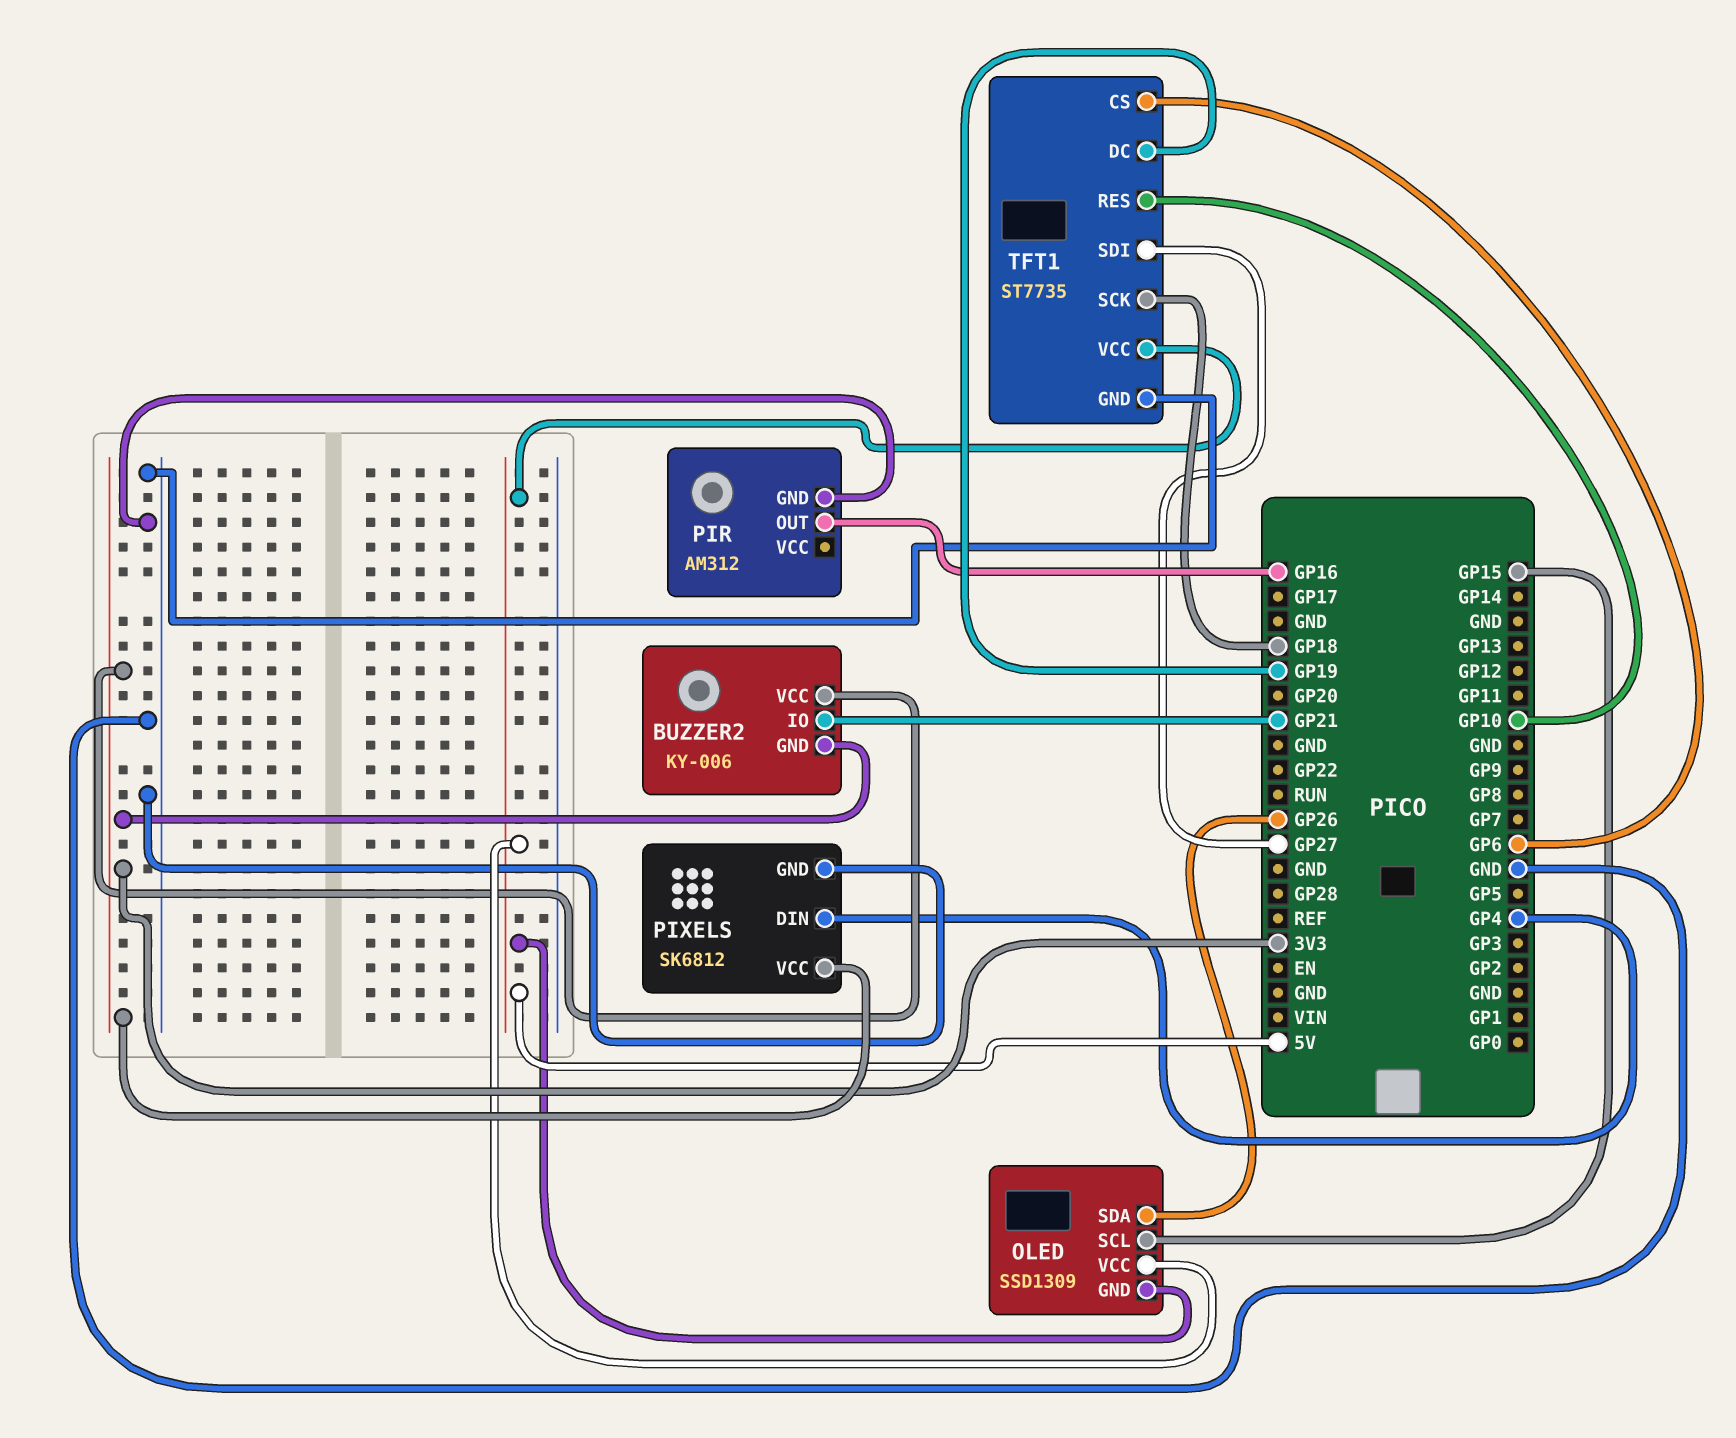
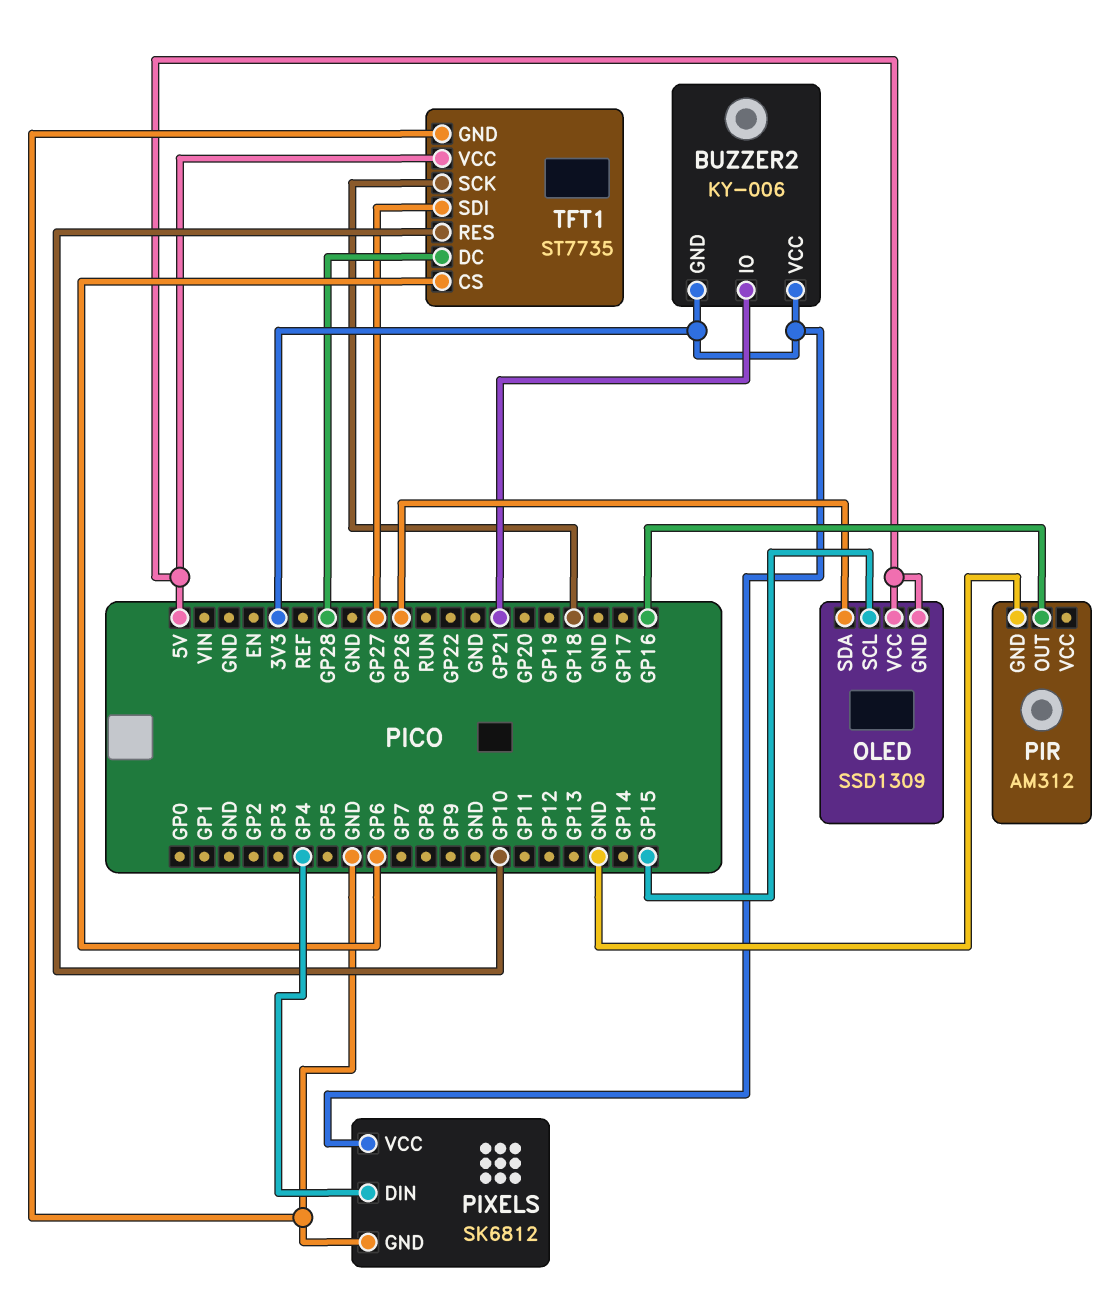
TFT1 pin DC: GP19 -> GP28

